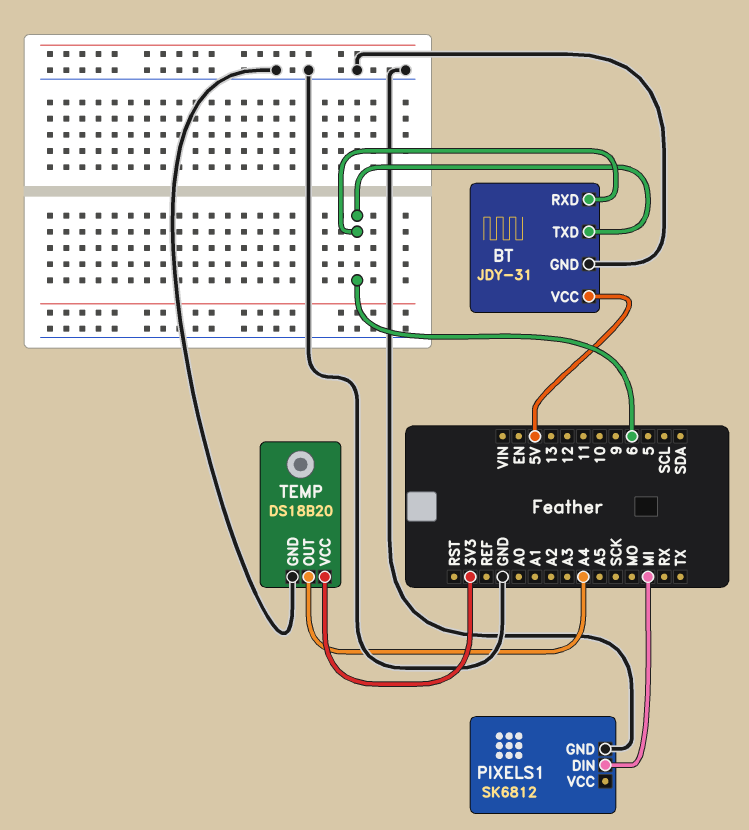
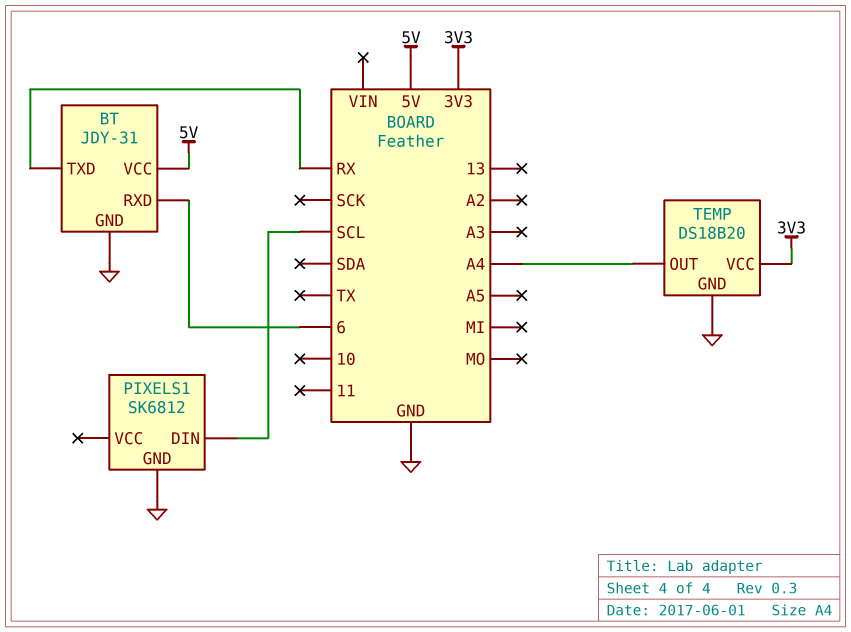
BT pin TXD: 6 -> RX
PIXELS1 pin DIN: MI -> SCL

